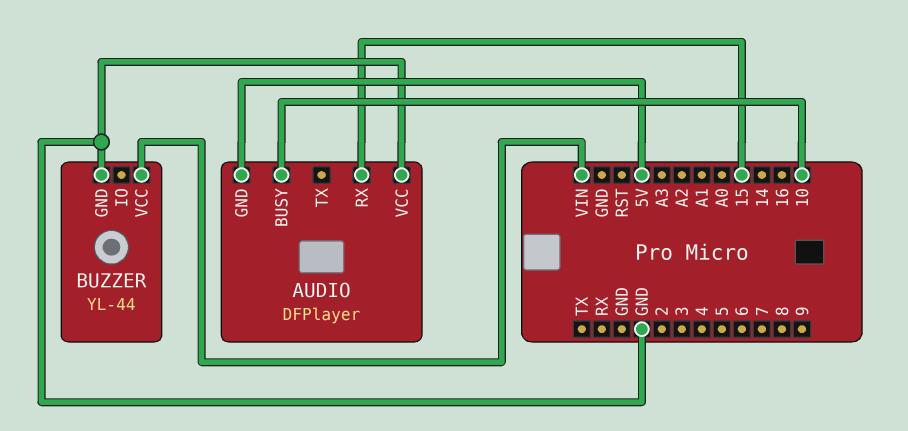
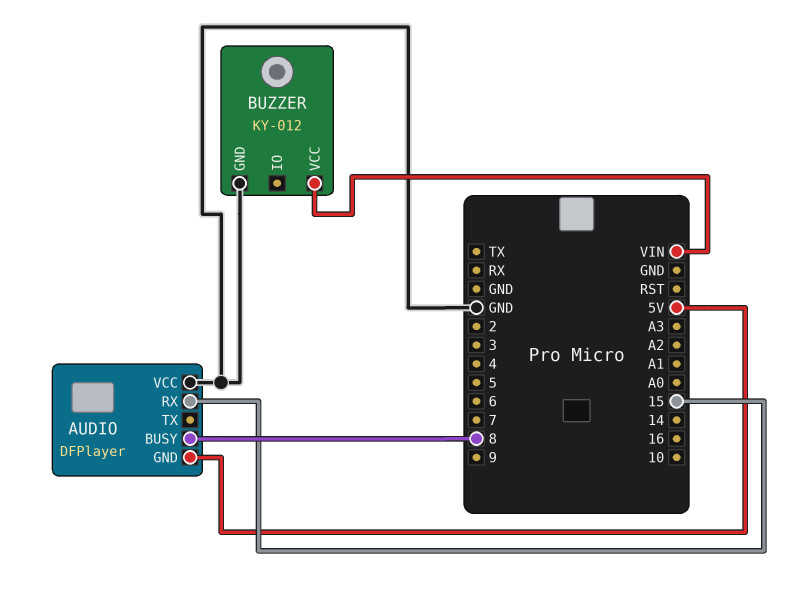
AUDIO pin BUSY: 10 -> 8
BUZZER: YL-44 -> KY-012

